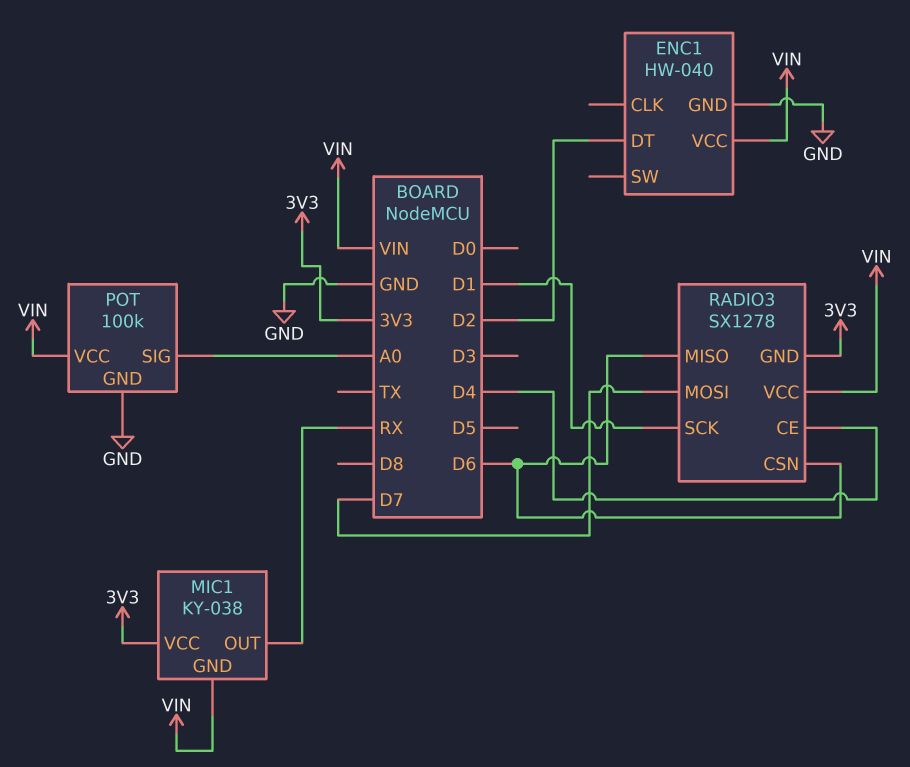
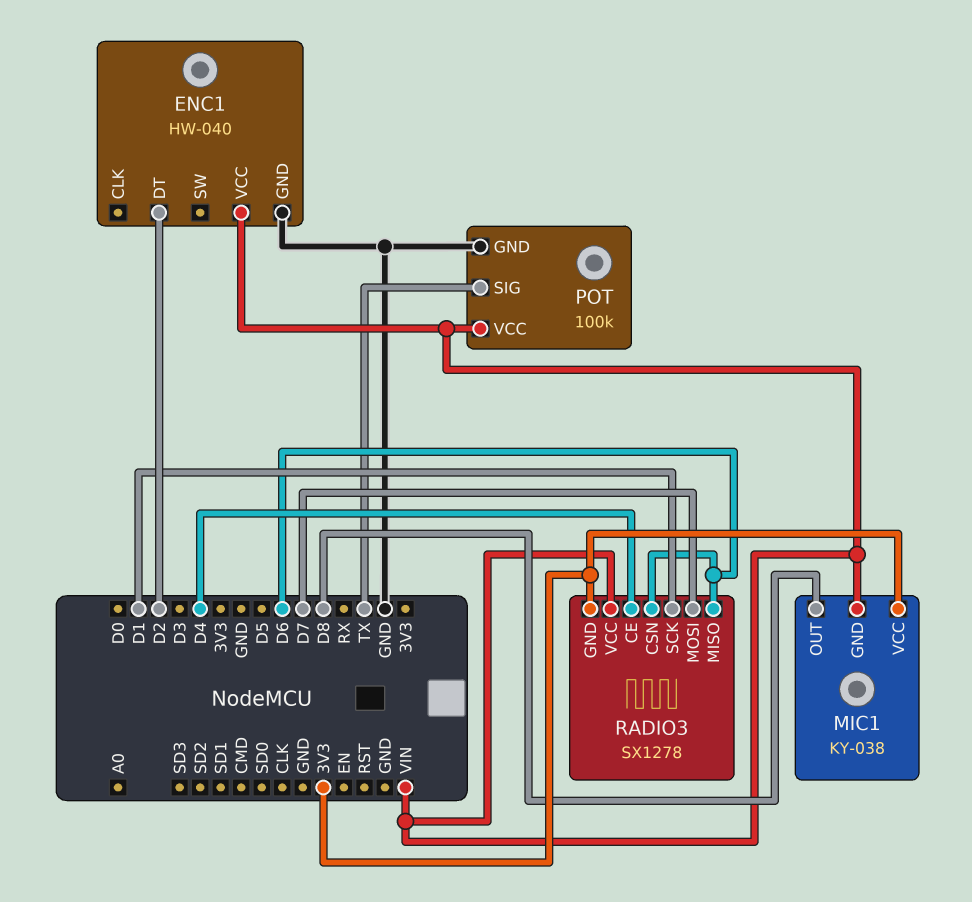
MIC1 pin OUT: RX -> D8
POT pin SIG: A0 -> TX

